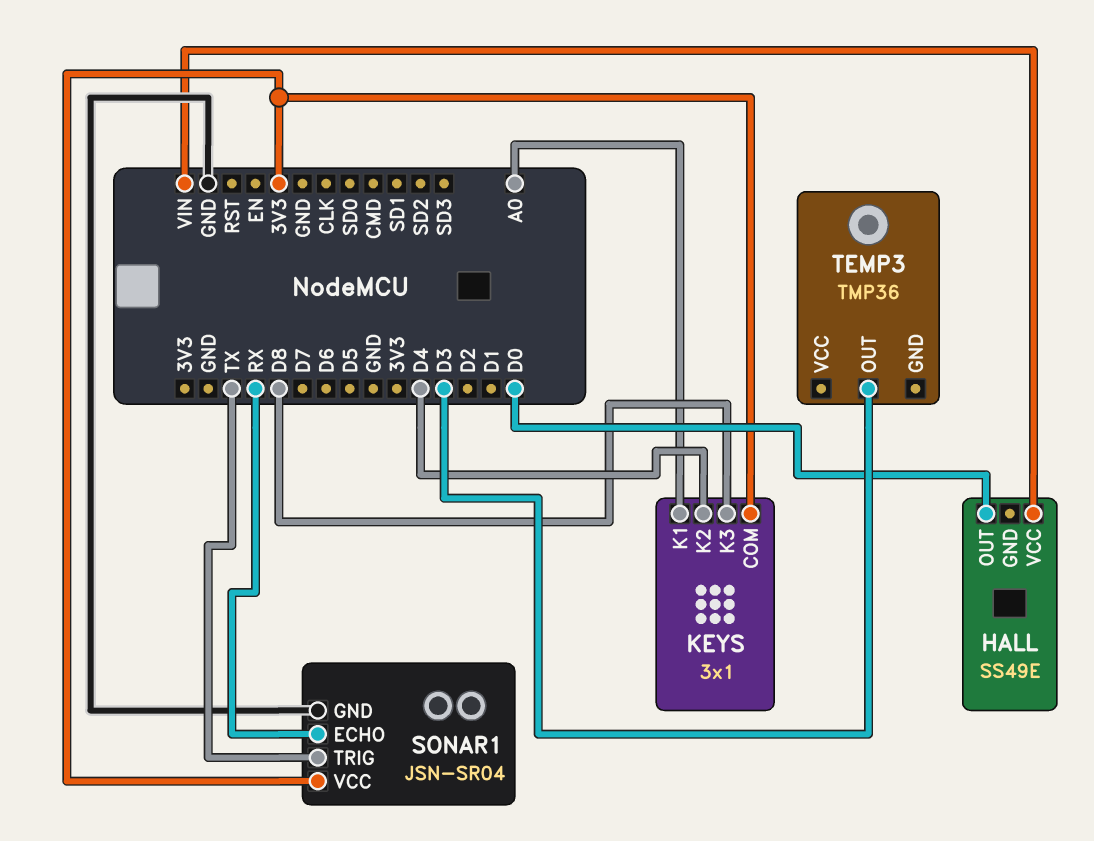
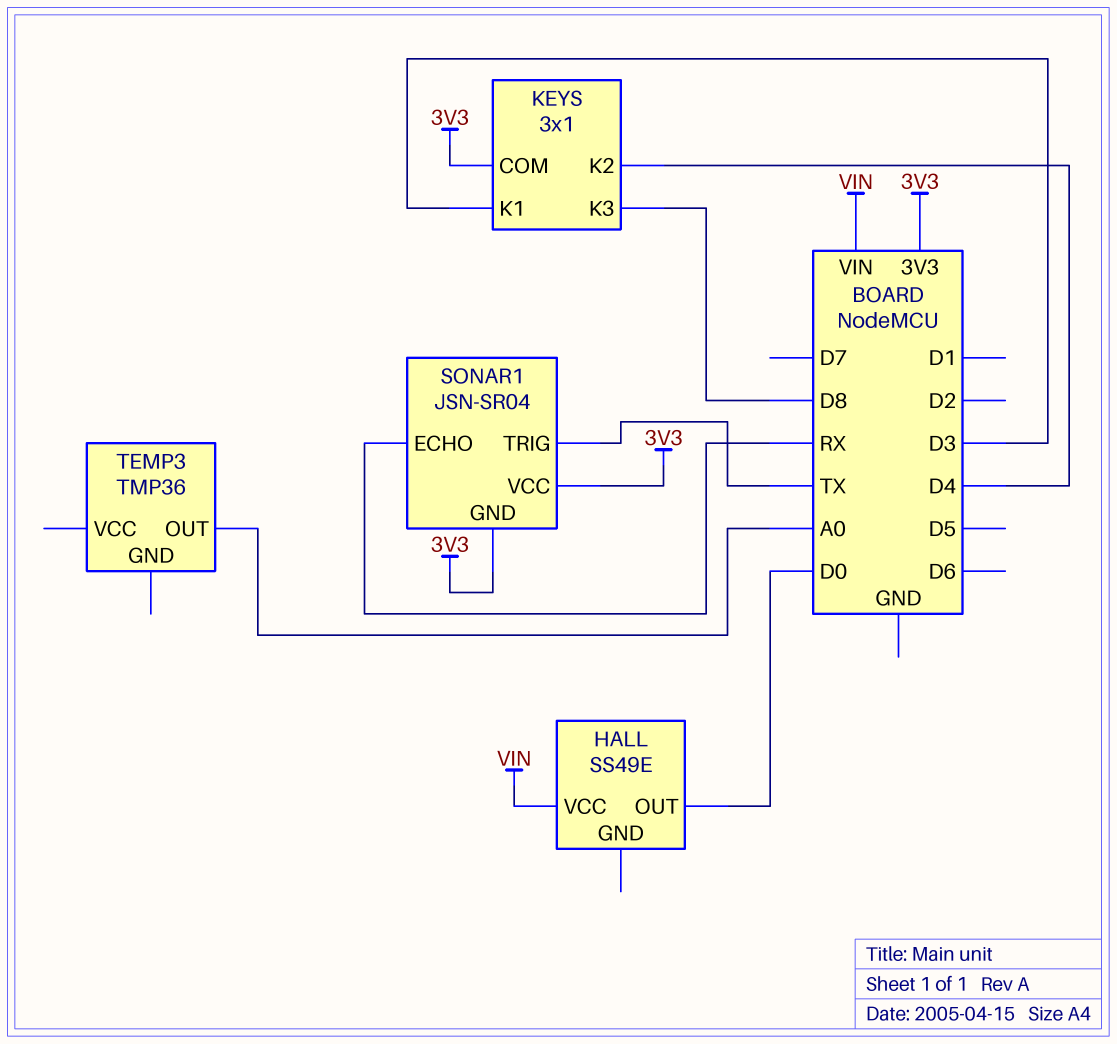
KEYS pin K1: A0 -> D3
SONAR1 pin GND: GND -> 3V3
TEMP3 pin OUT: D3 -> A0

